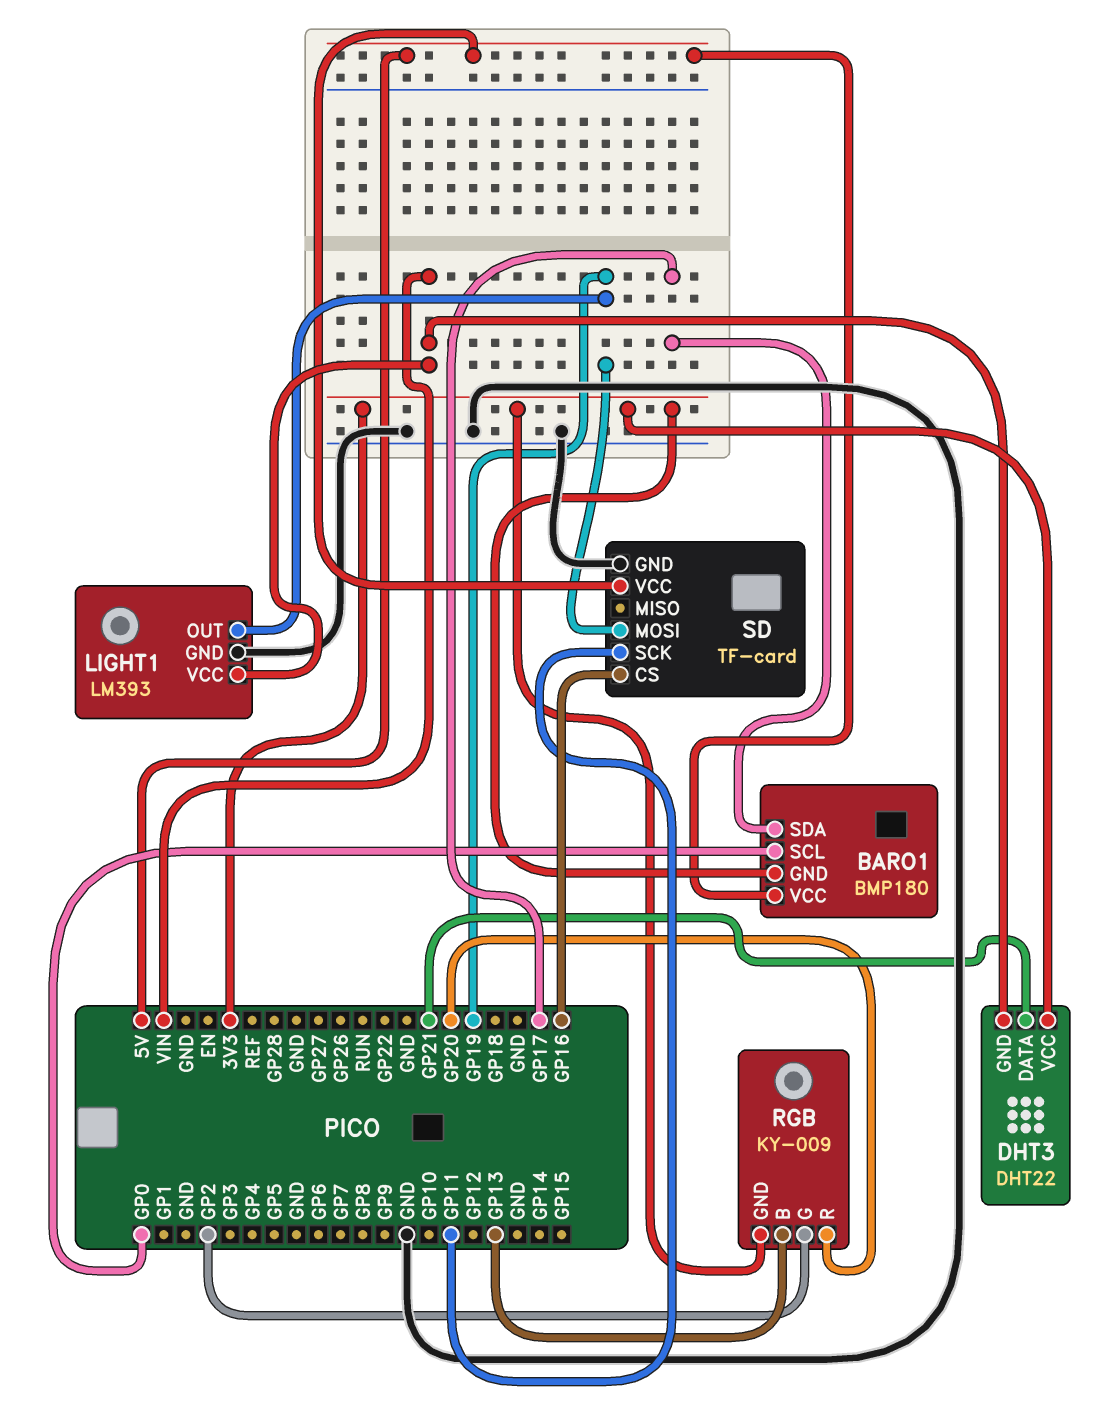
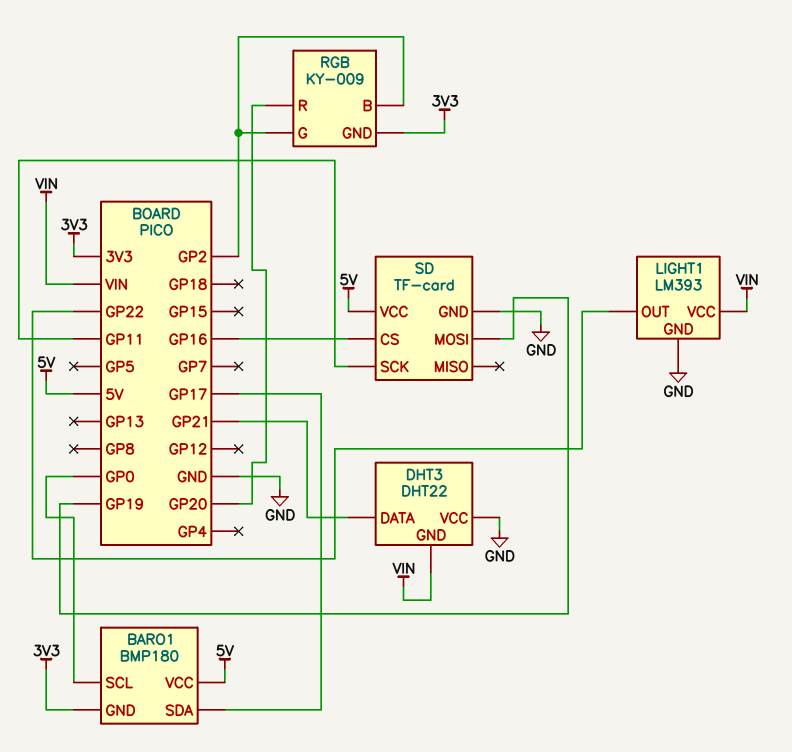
DHT3 pin VCC: 3V3 -> GND
LIGHT1 pin OUT: GP19 -> GP22
RGB pin B: GP13 -> GP2

